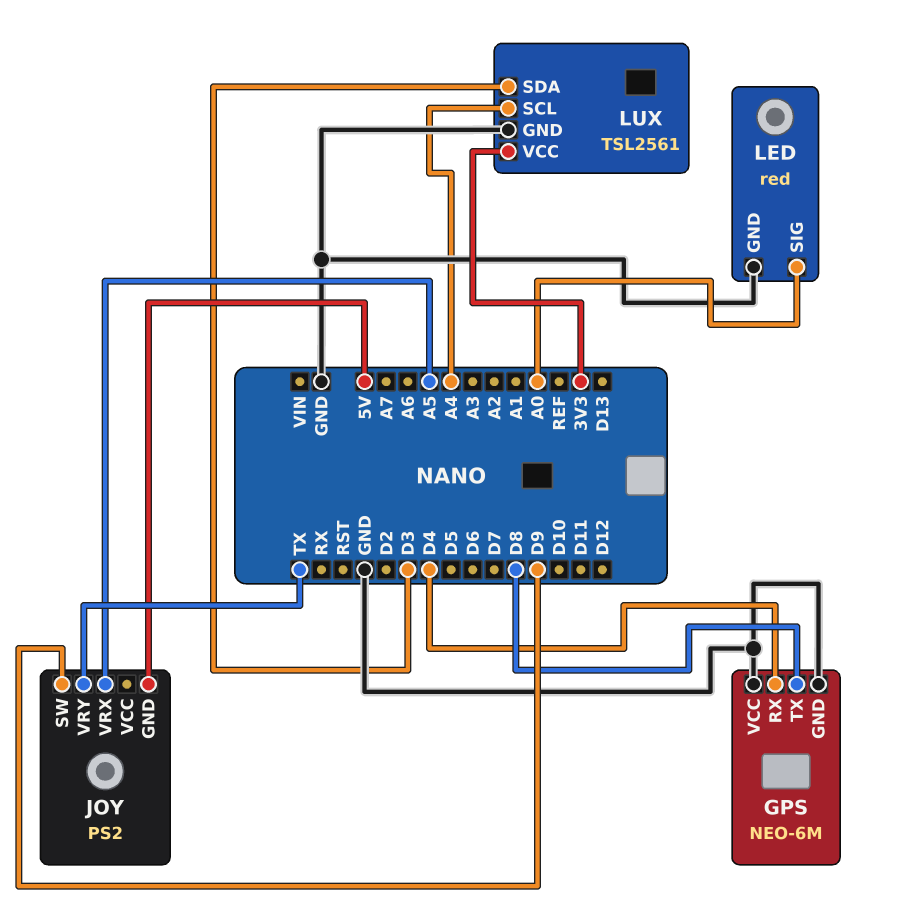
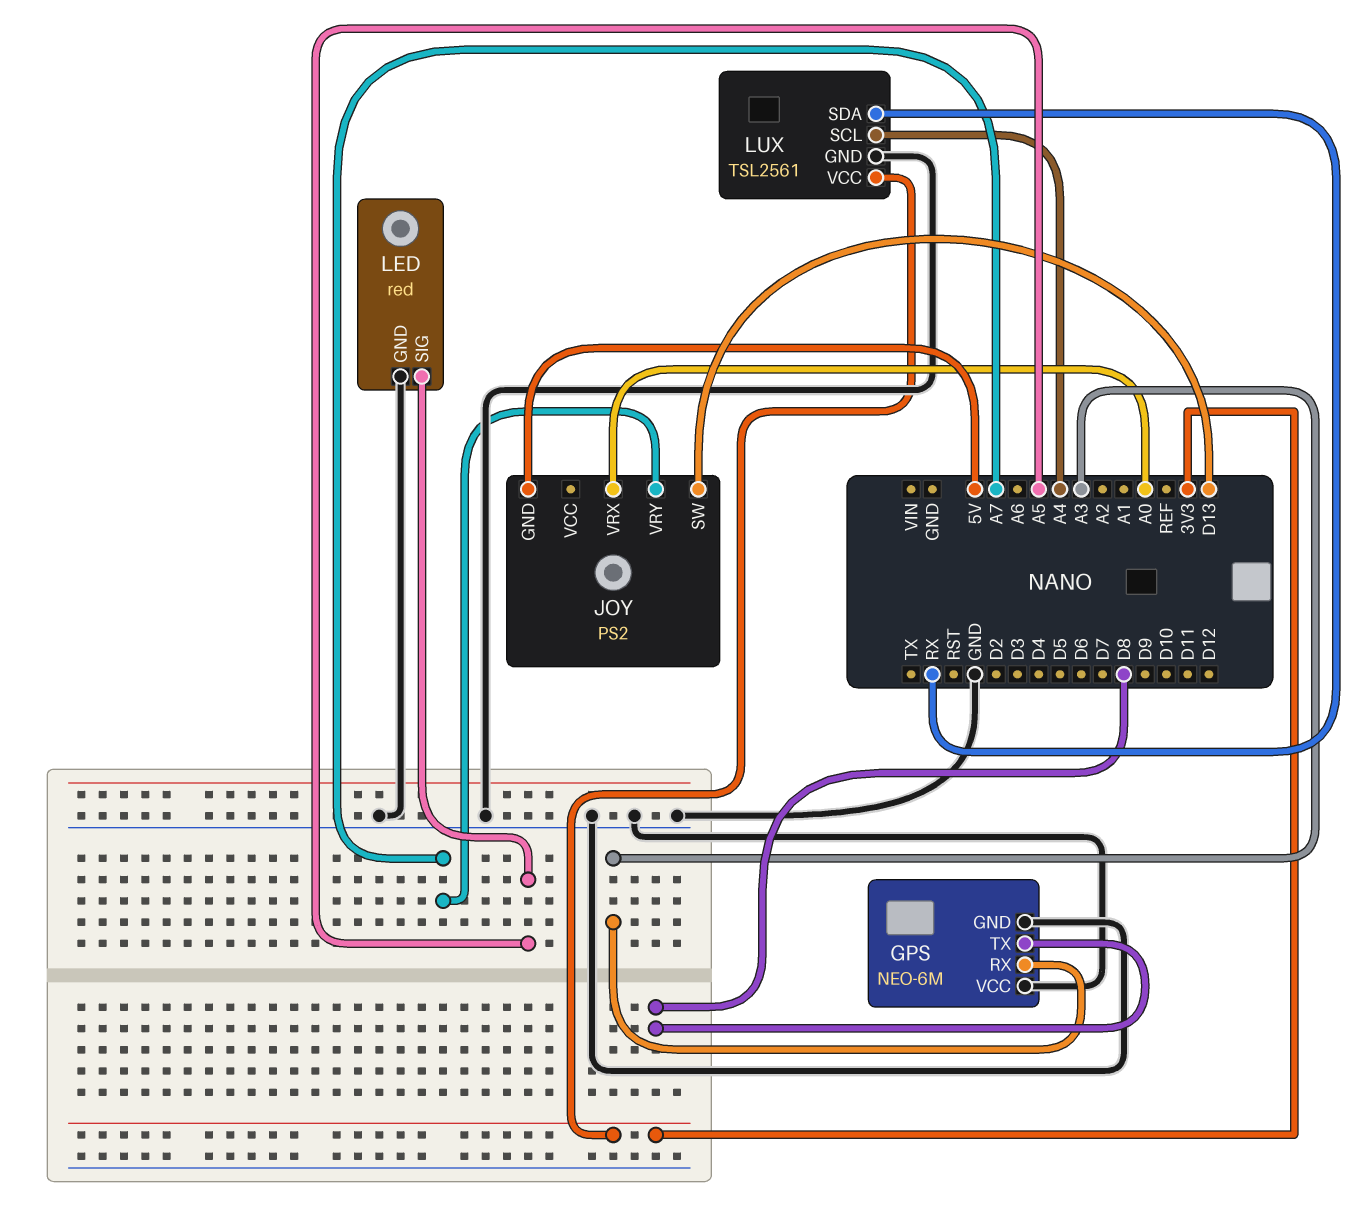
GPS pin RX: D4 -> A3
JOY pin SW: D9 -> D13
JOY pin VRX: A5 -> A0
JOY pin VRY: TX -> A7
LED pin SIG: A0 -> A5
LUX pin SDA: D3 -> RX

